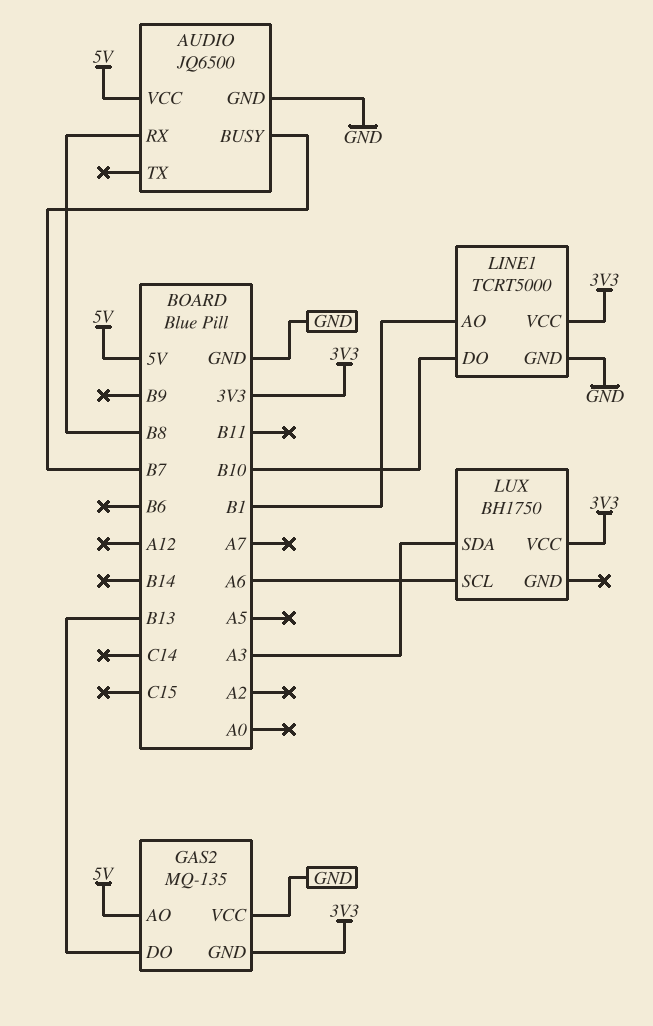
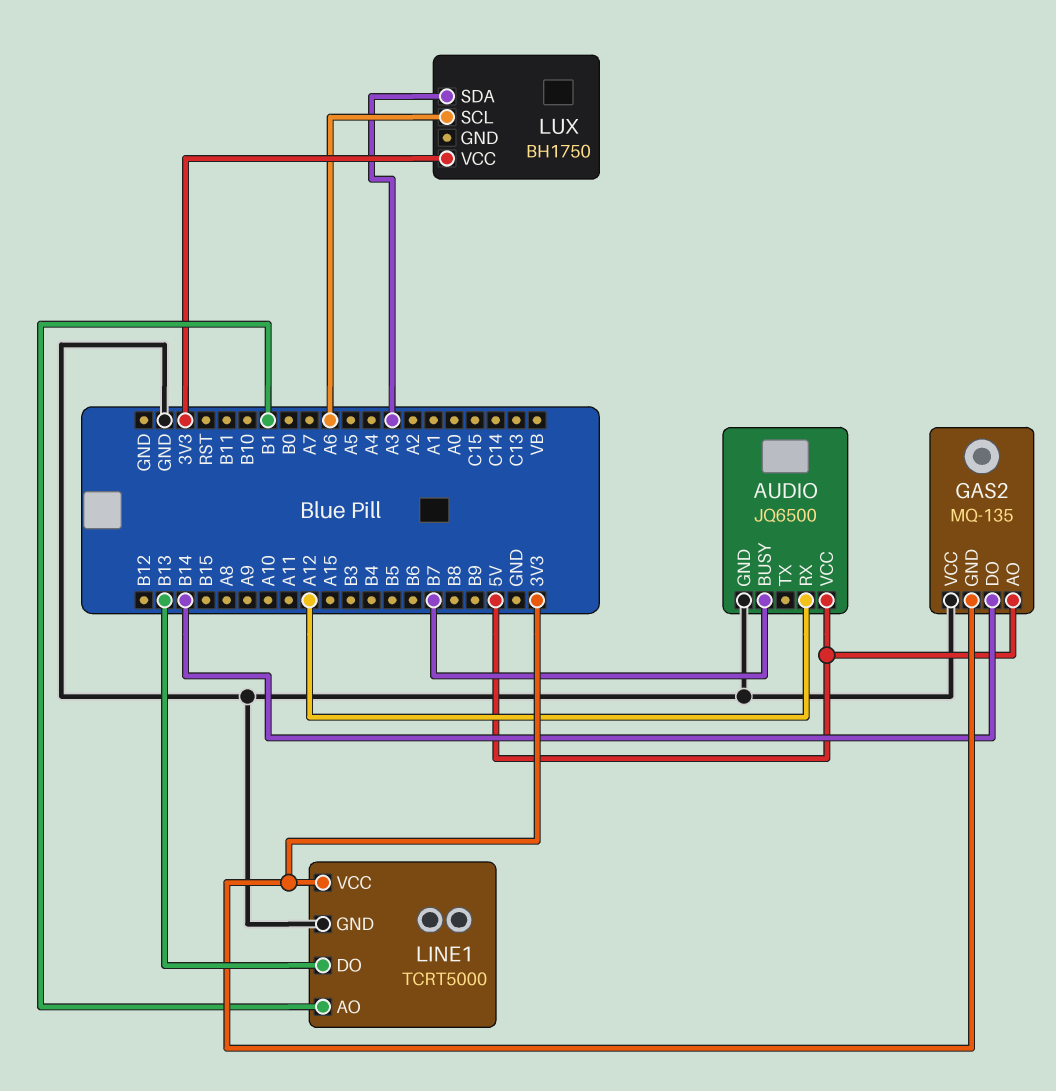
AUDIO pin RX: B8 -> A12
GAS2 pin DO: B13 -> B14
LINE1 pin DO: B10 -> B13

